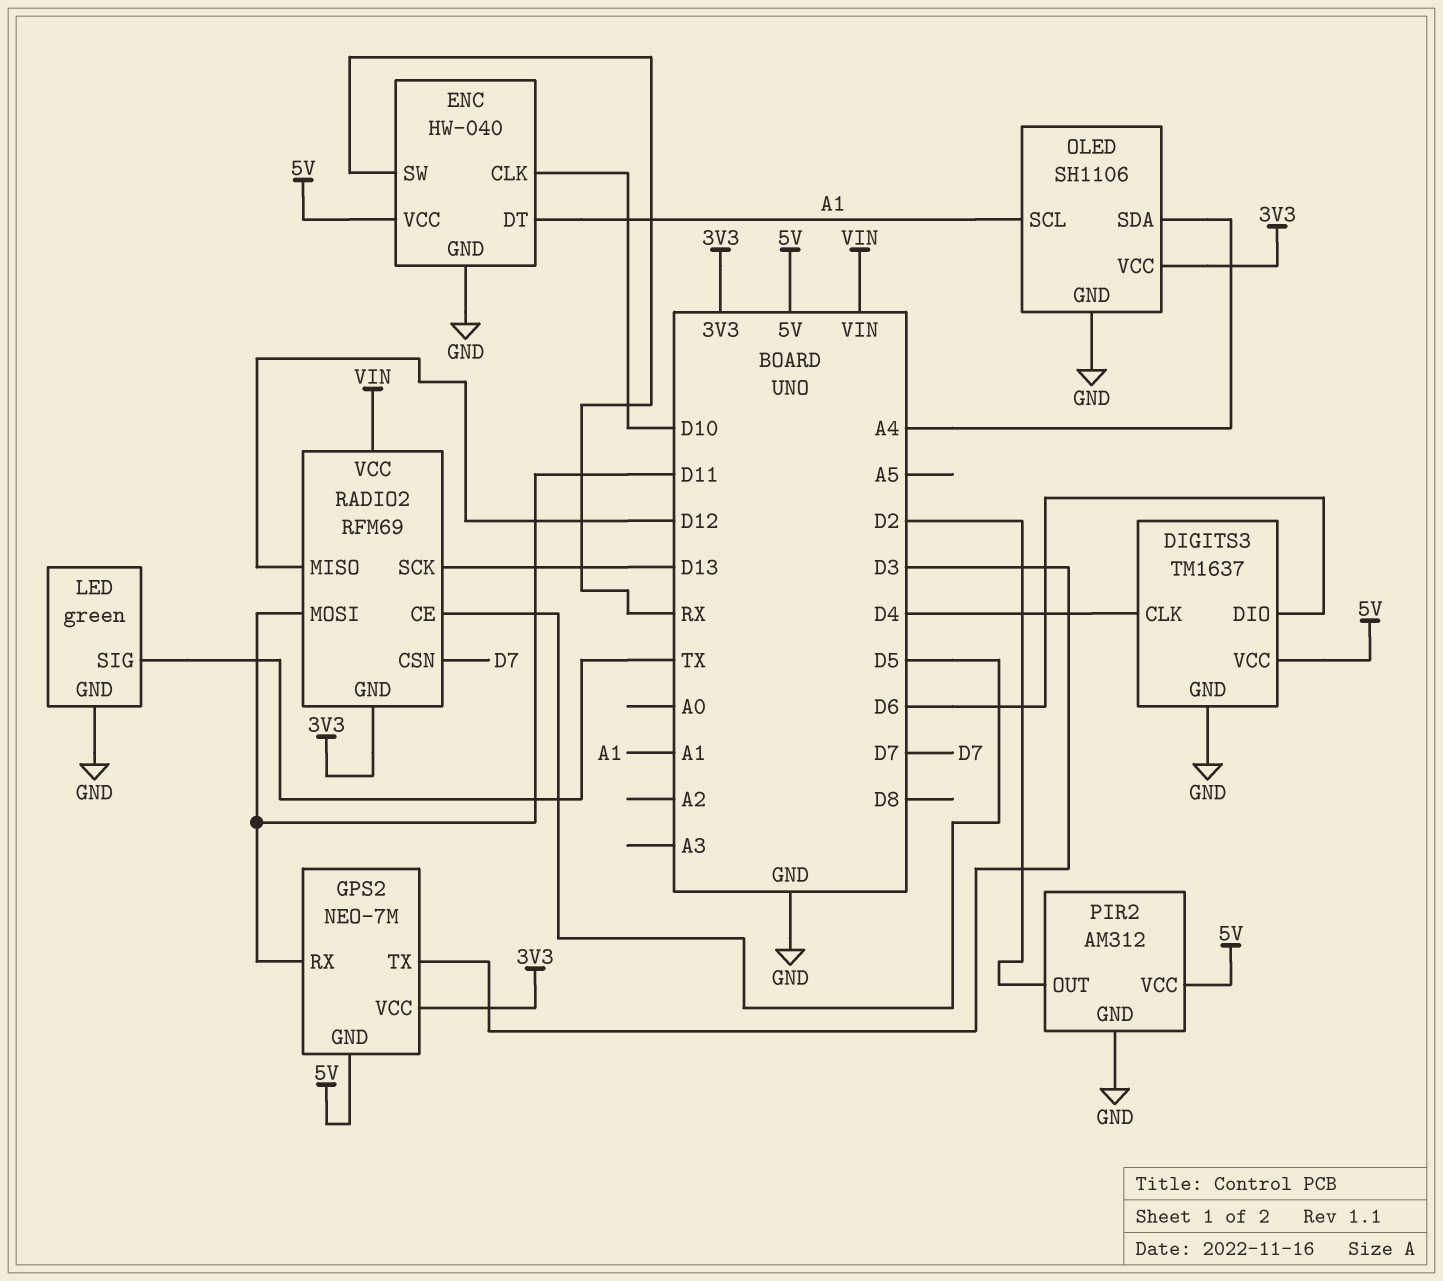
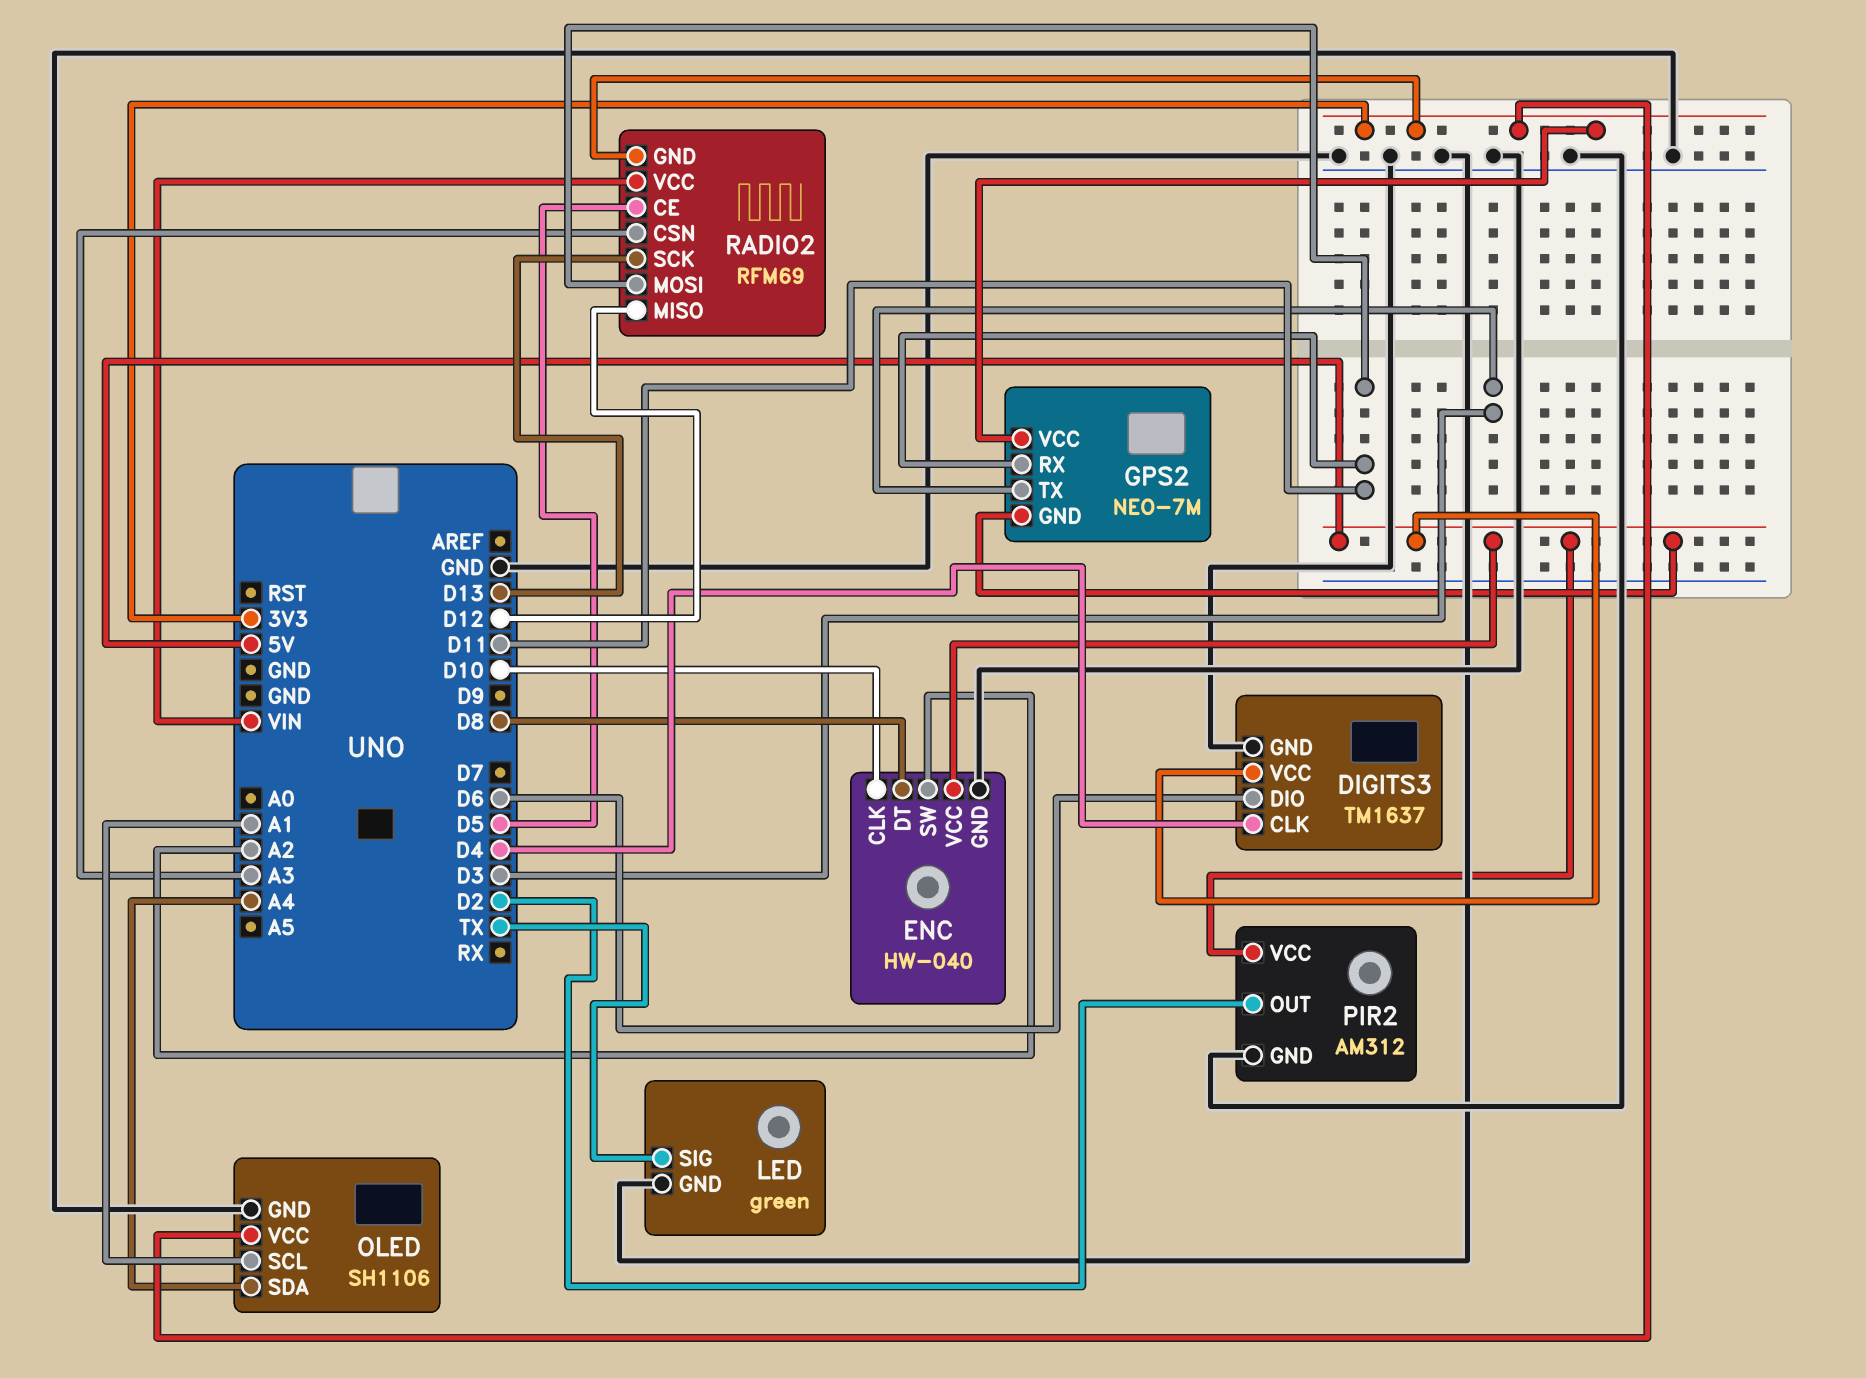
ENC pin DT: A1 -> D8
ENC pin SW: RX -> A2
RADIO2 pin CSN: D7 -> A3

